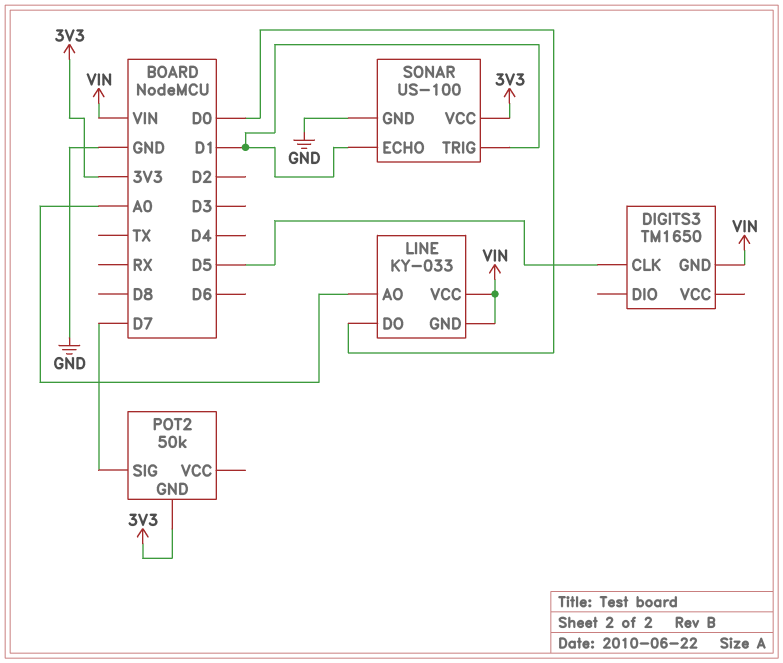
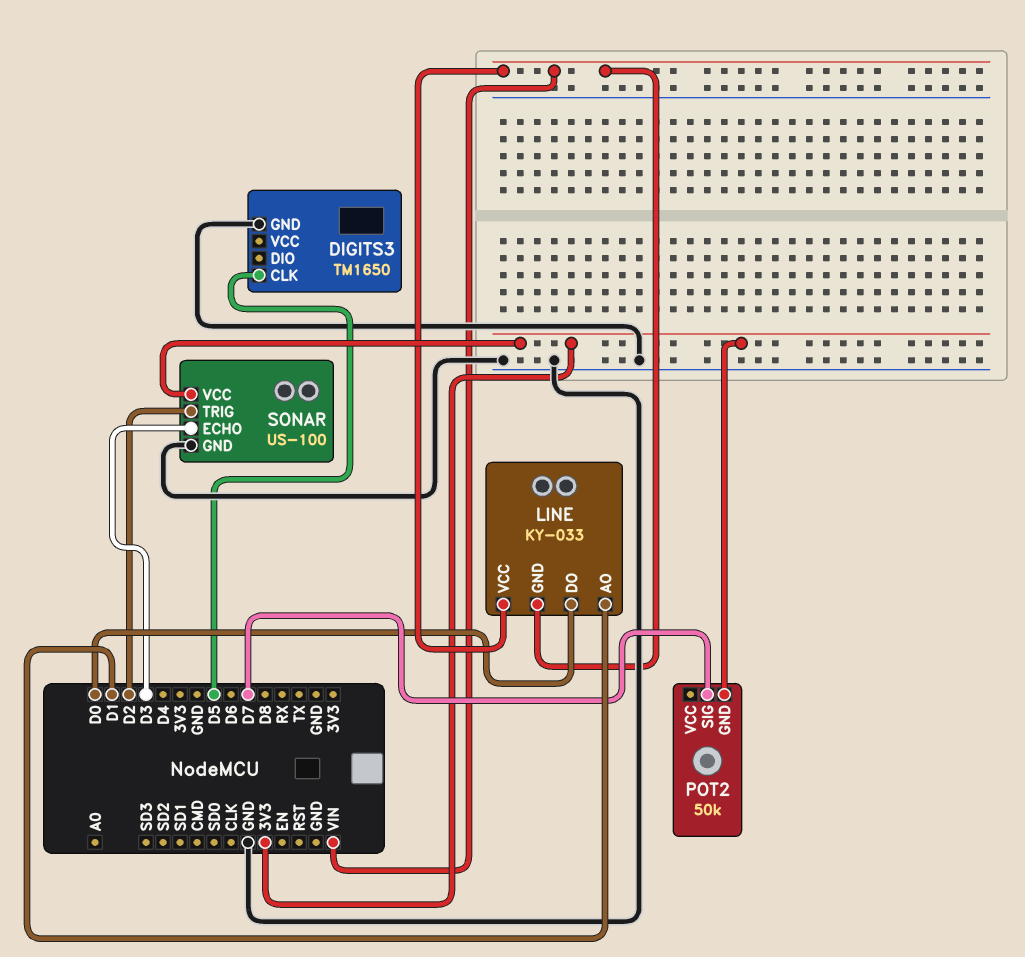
DIGITS3 pin GND: VIN -> GND
LINE pin AO: A0 -> D1
SONAR pin ECHO: D1 -> D3
SONAR pin TRIG: D1 -> D2

